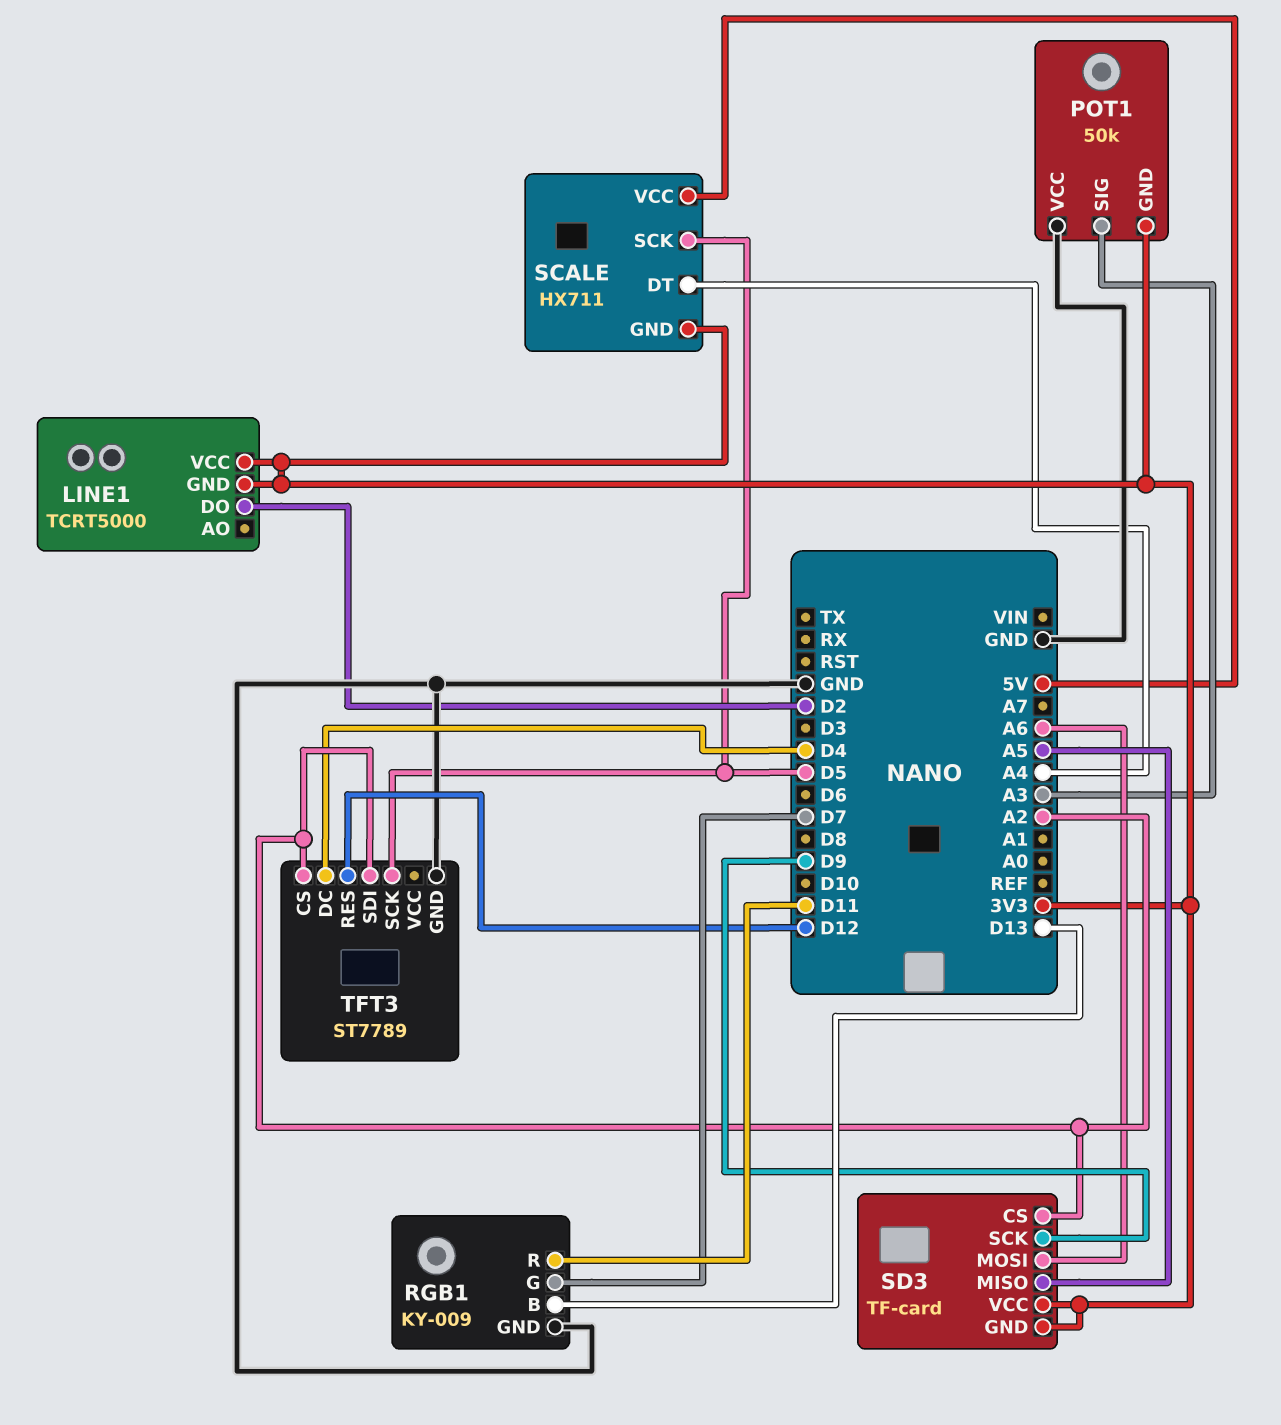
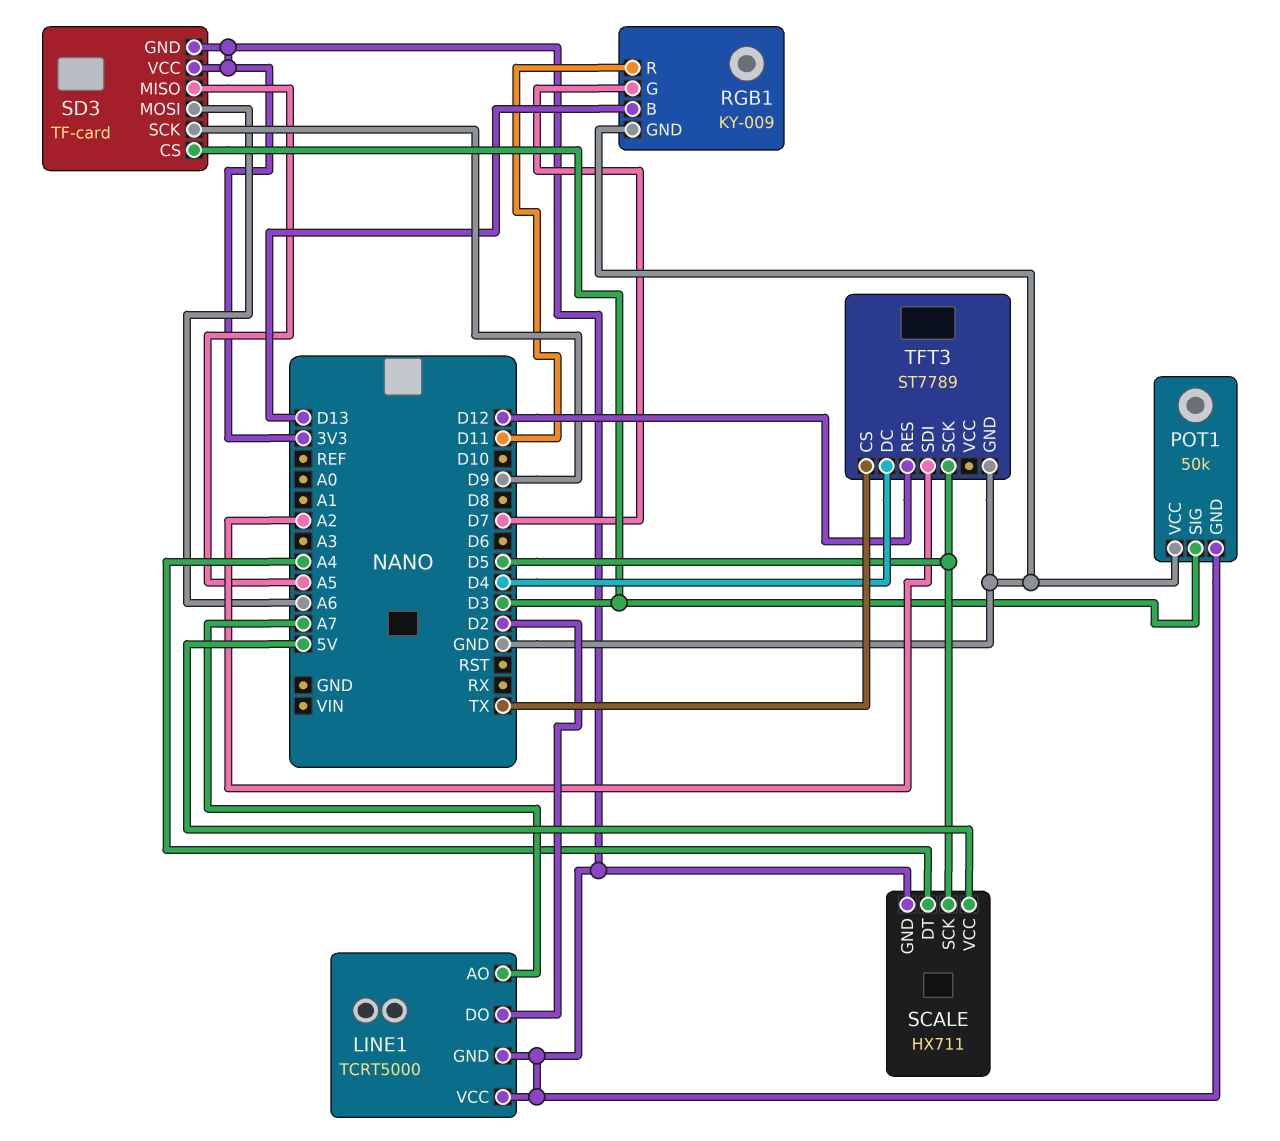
LINE1 pin AO: none -> A7
POT1 pin SIG: A3 -> D3
SD3 pin CS: A2 -> D3
TFT3 pin CS: A2 -> TX

